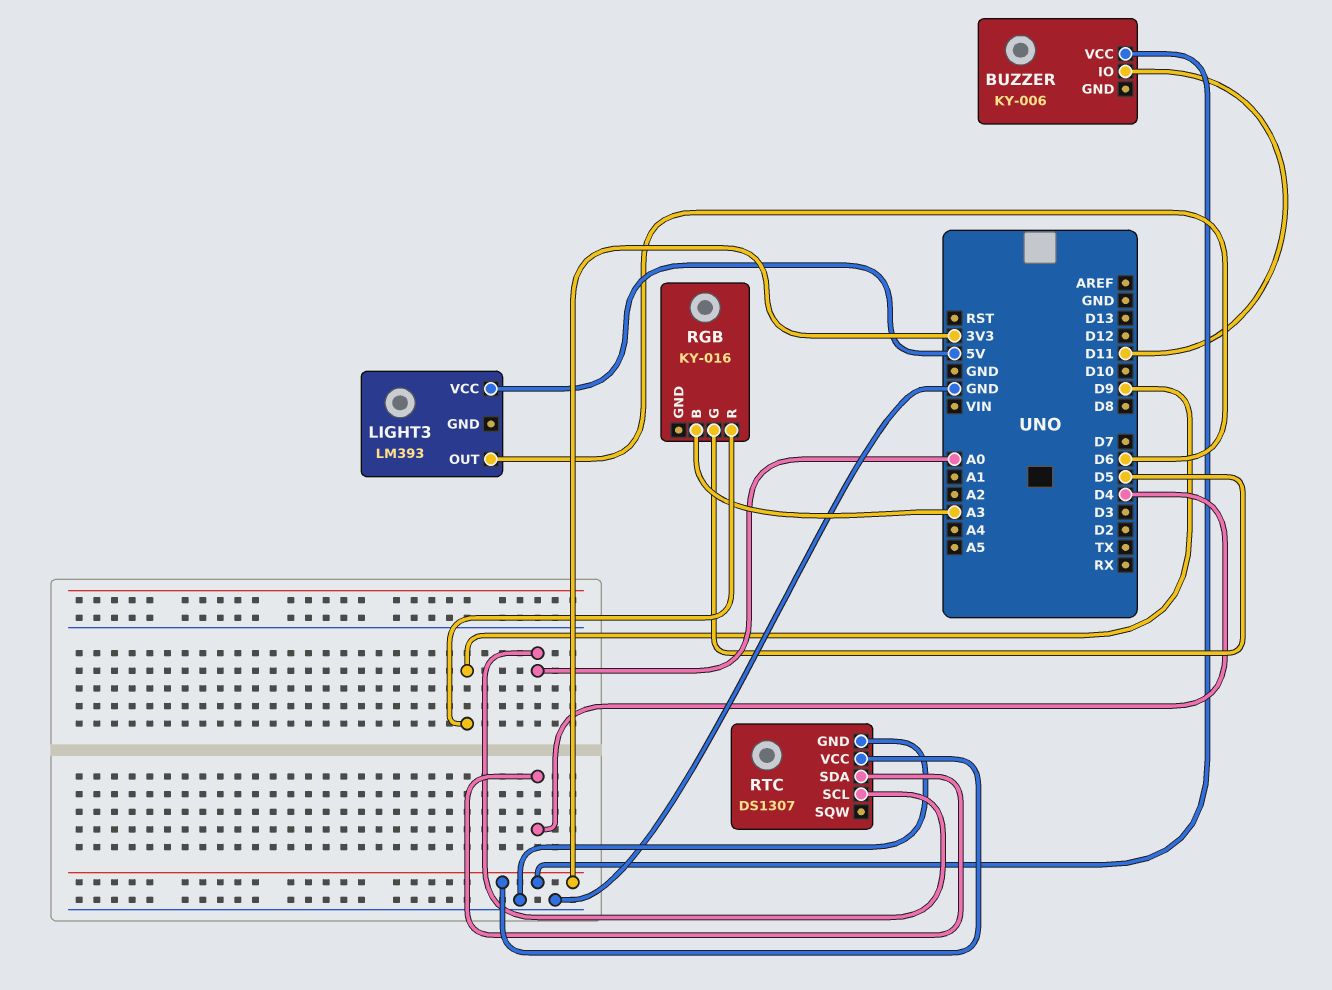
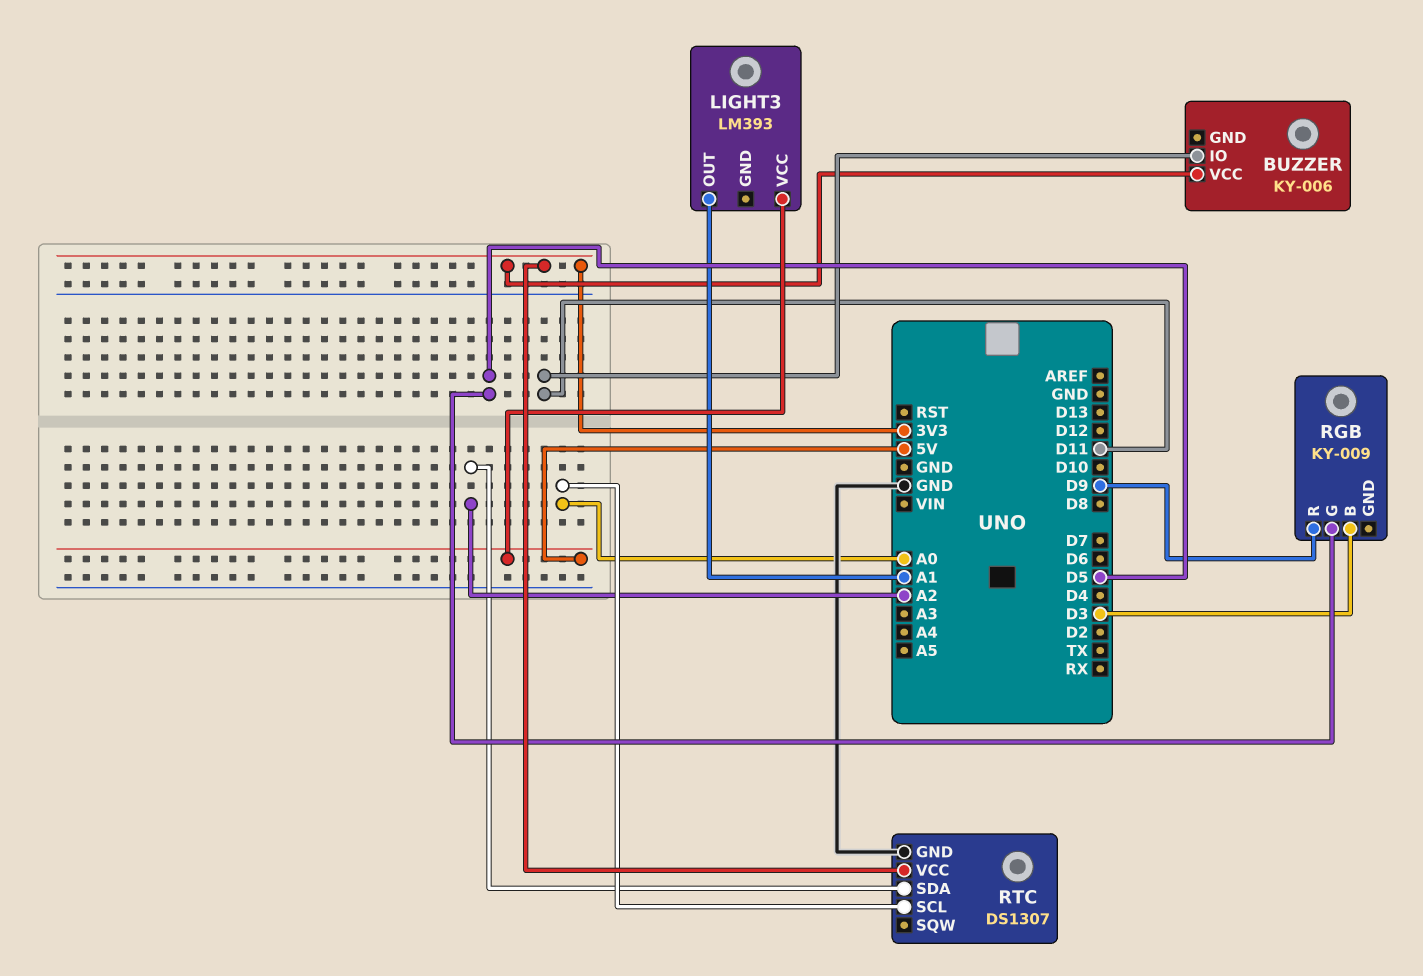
LIGHT3 pin OUT: D6 -> A1
RGB: KY-016 -> KY-009
RGB pin B: A3 -> D3
RTC pin SDA: D4 -> A2

